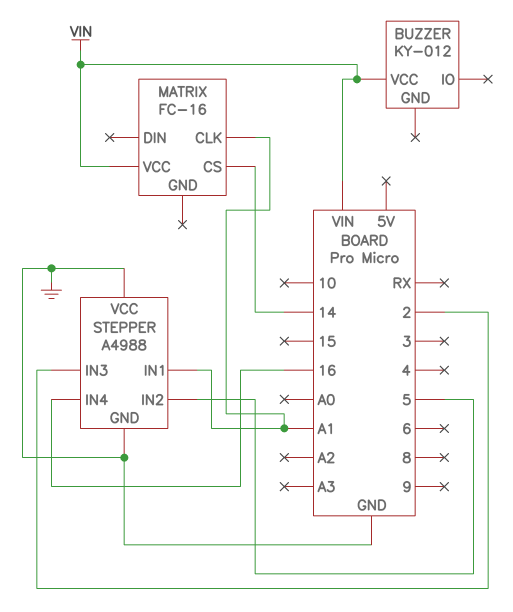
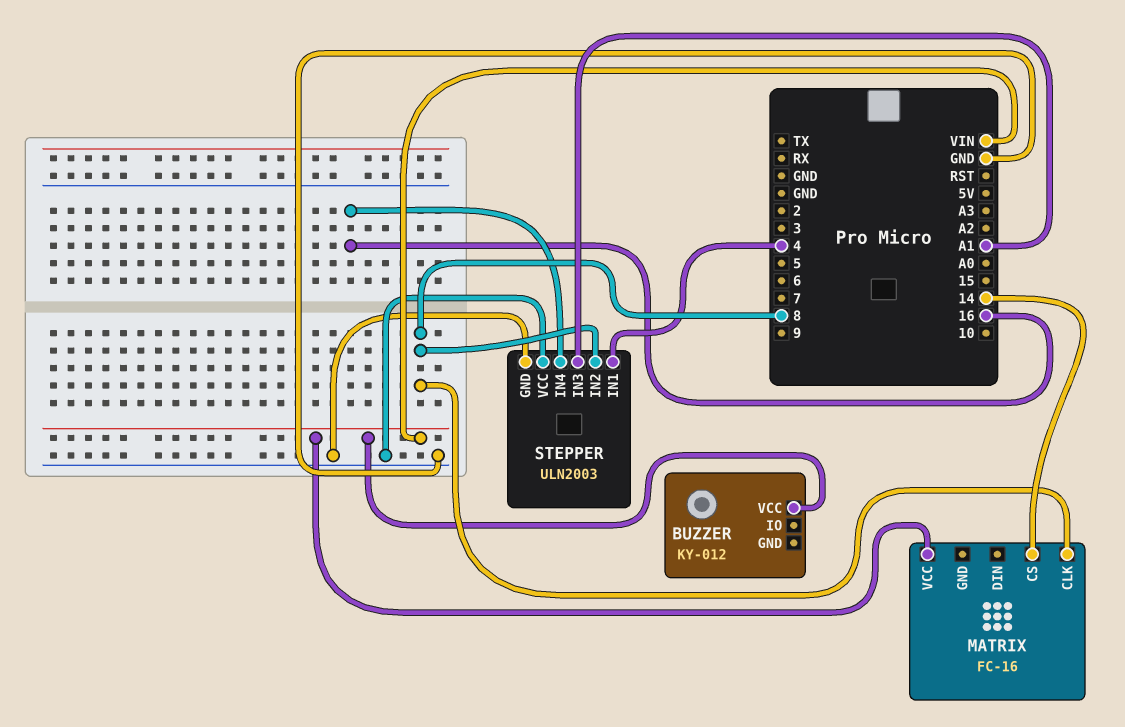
MATRIX pin CLK: A1 -> 8
STEPPER: A4988 -> ULN2003
STEPPER pin IN1: A1 -> 4
STEPPER pin IN2: 5 -> 8
STEPPER pin IN3: 2 -> A1

